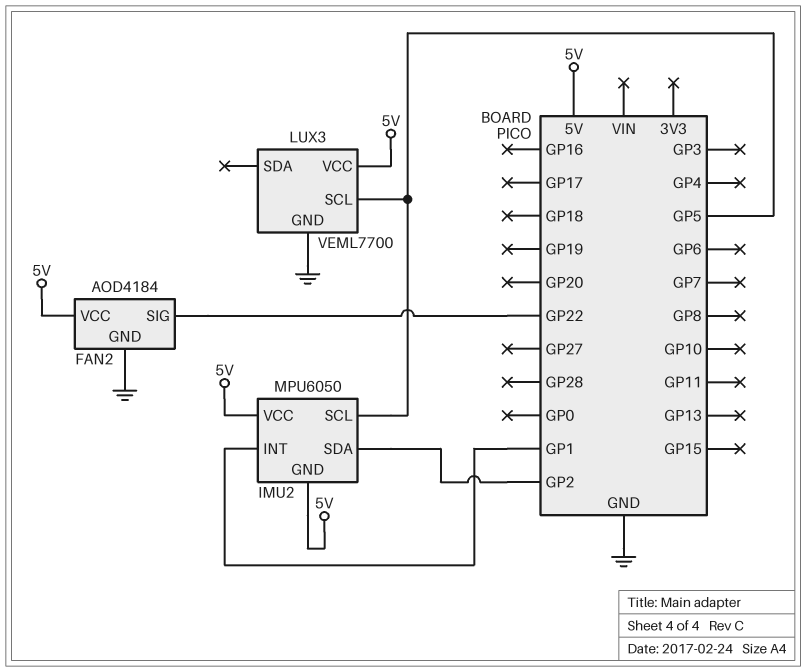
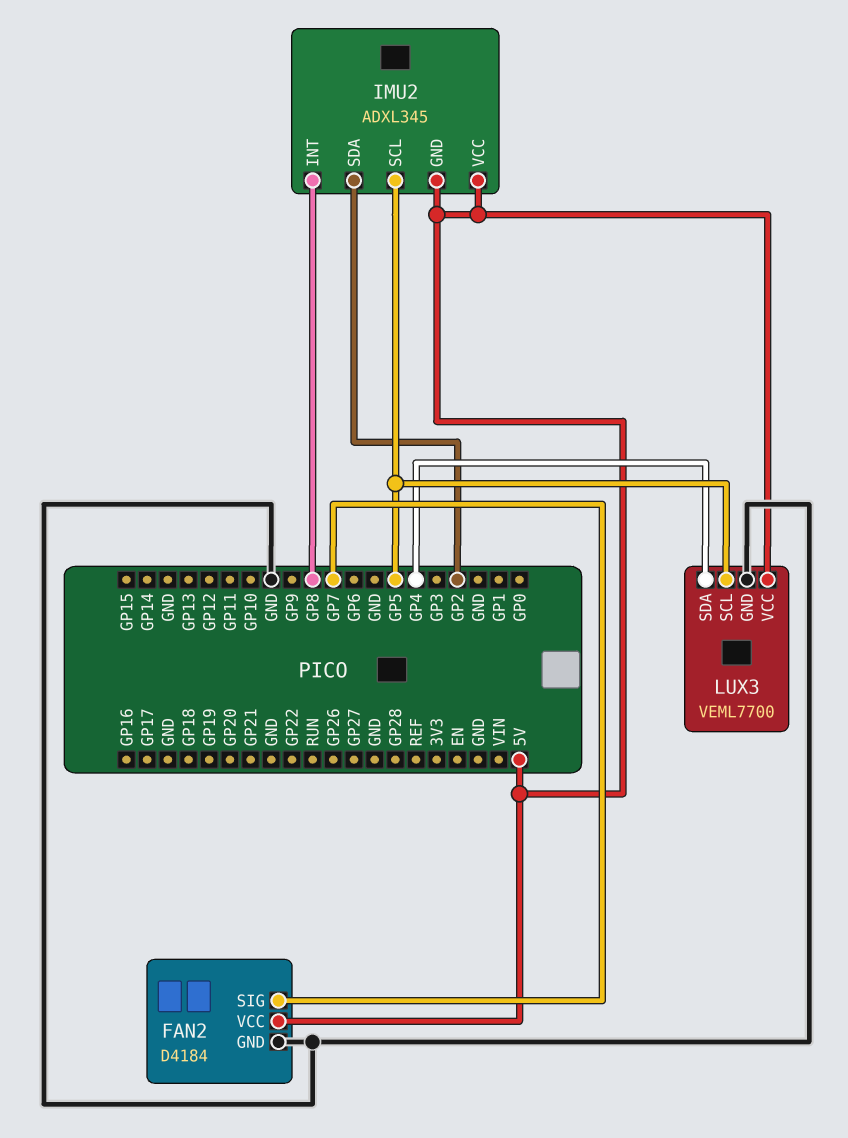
FAN2: AOD4184 -> D4184
FAN2 pin SIG: GP22 -> GP7
IMU2: MPU6050 -> ADXL345
IMU2 pin INT: GP1 -> GP8
LUX3 pin SDA: none -> GP4

